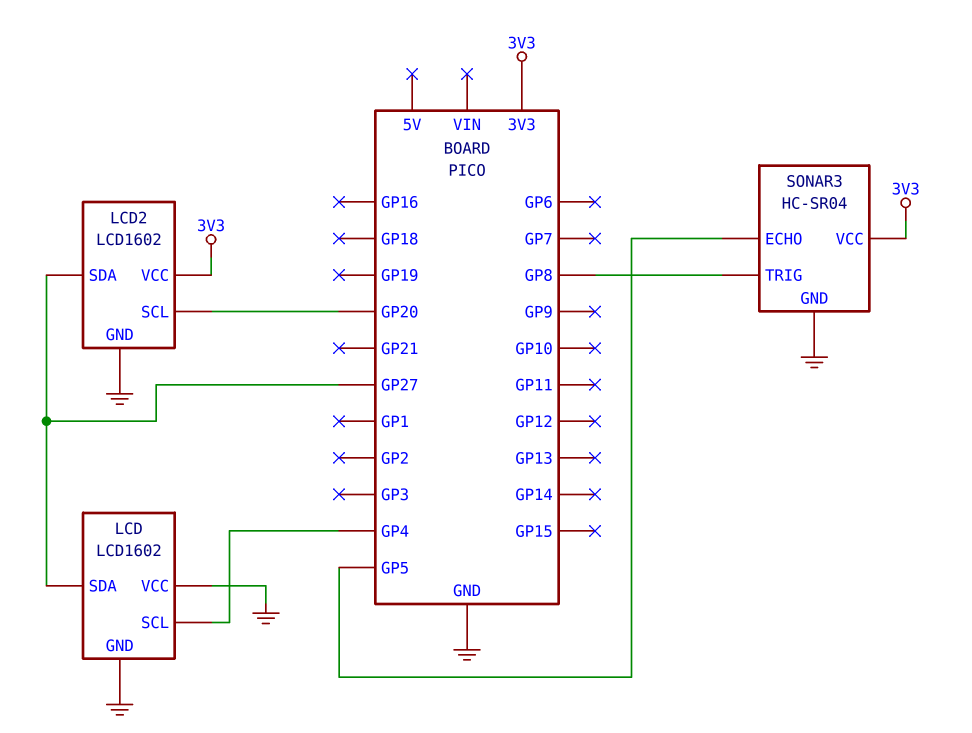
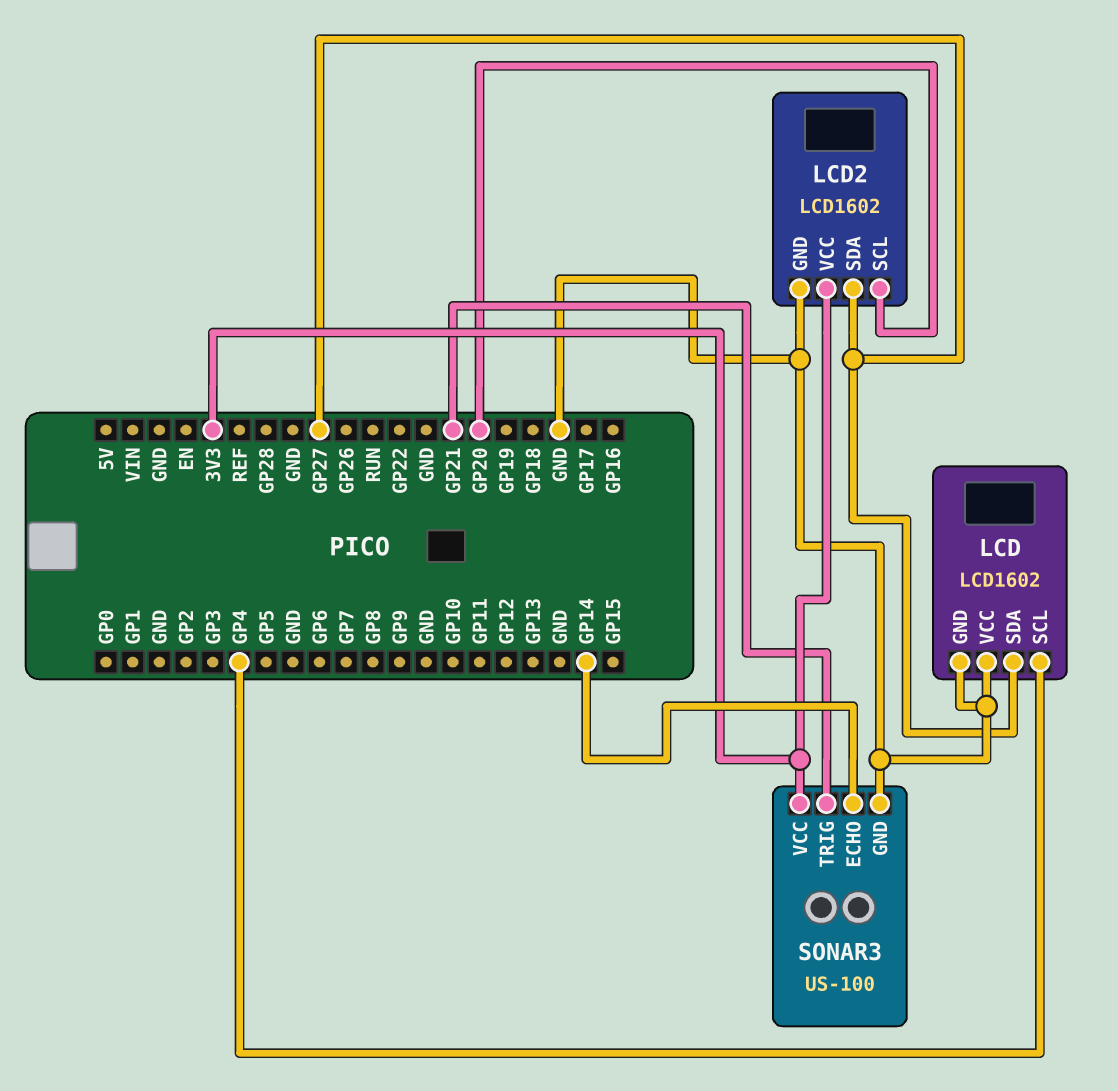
SONAR3: HC-SR04 -> US-100
SONAR3 pin ECHO: GP5 -> GP14
SONAR3 pin TRIG: GP8 -> GP21

